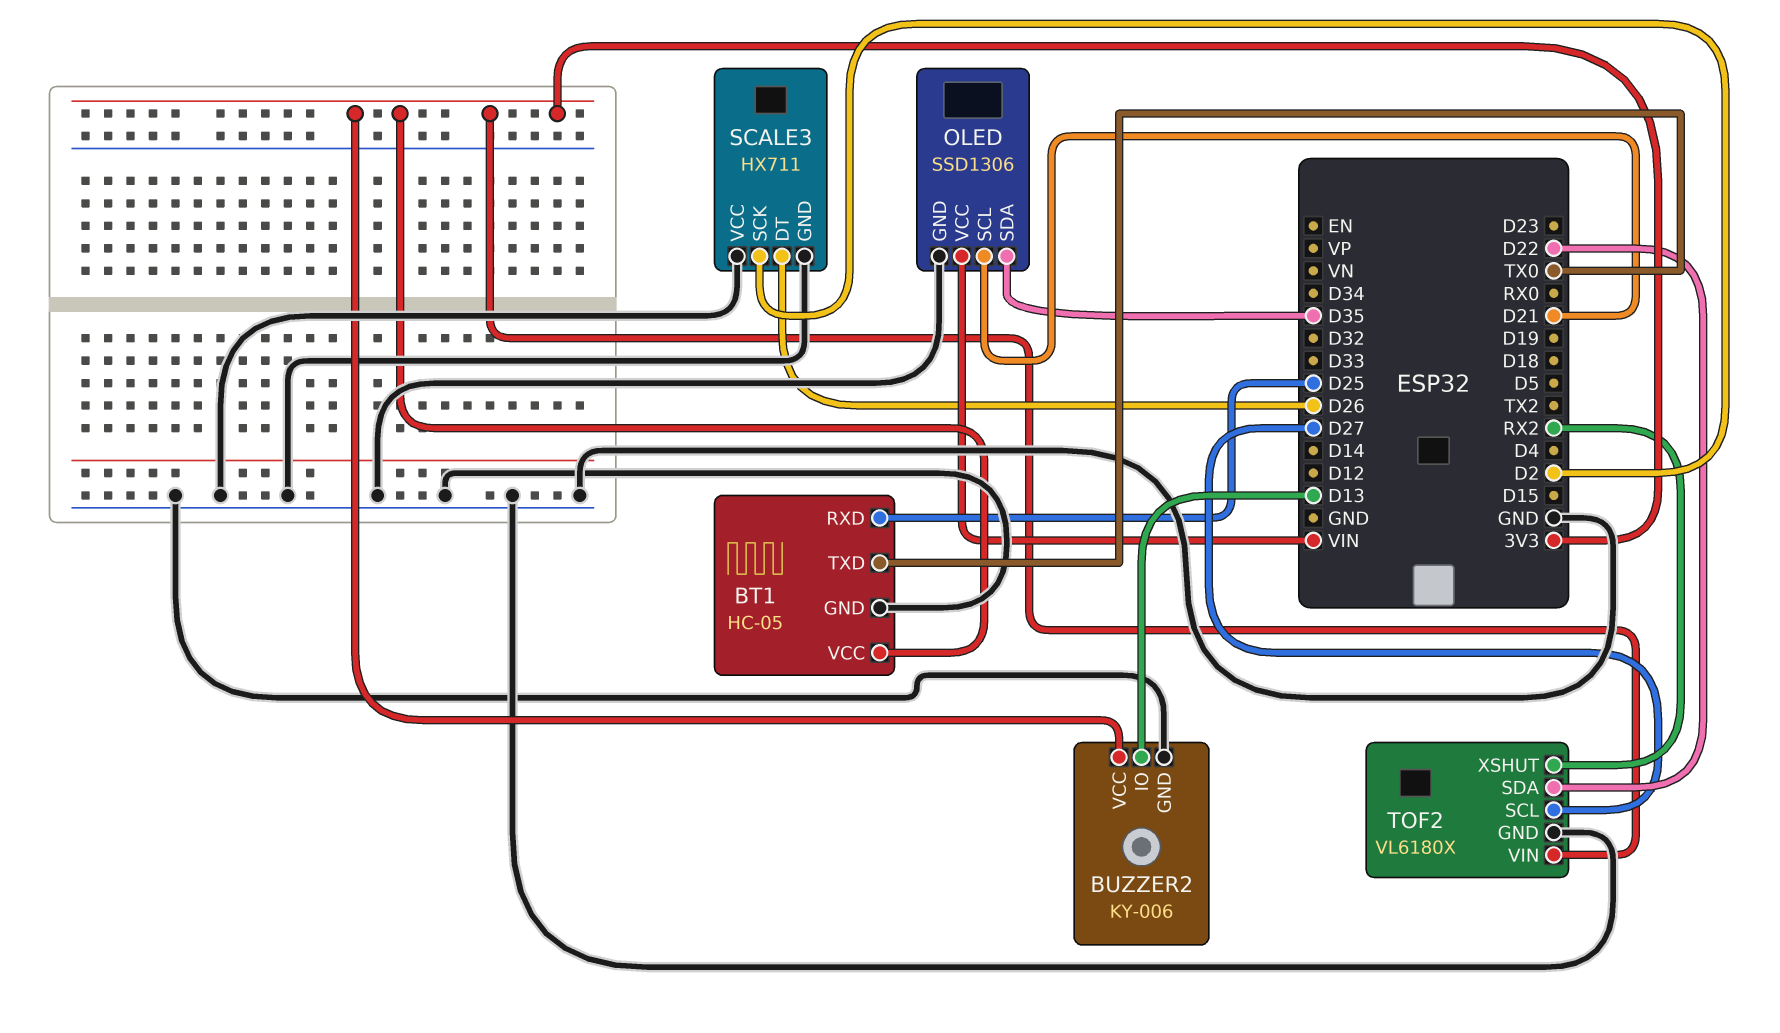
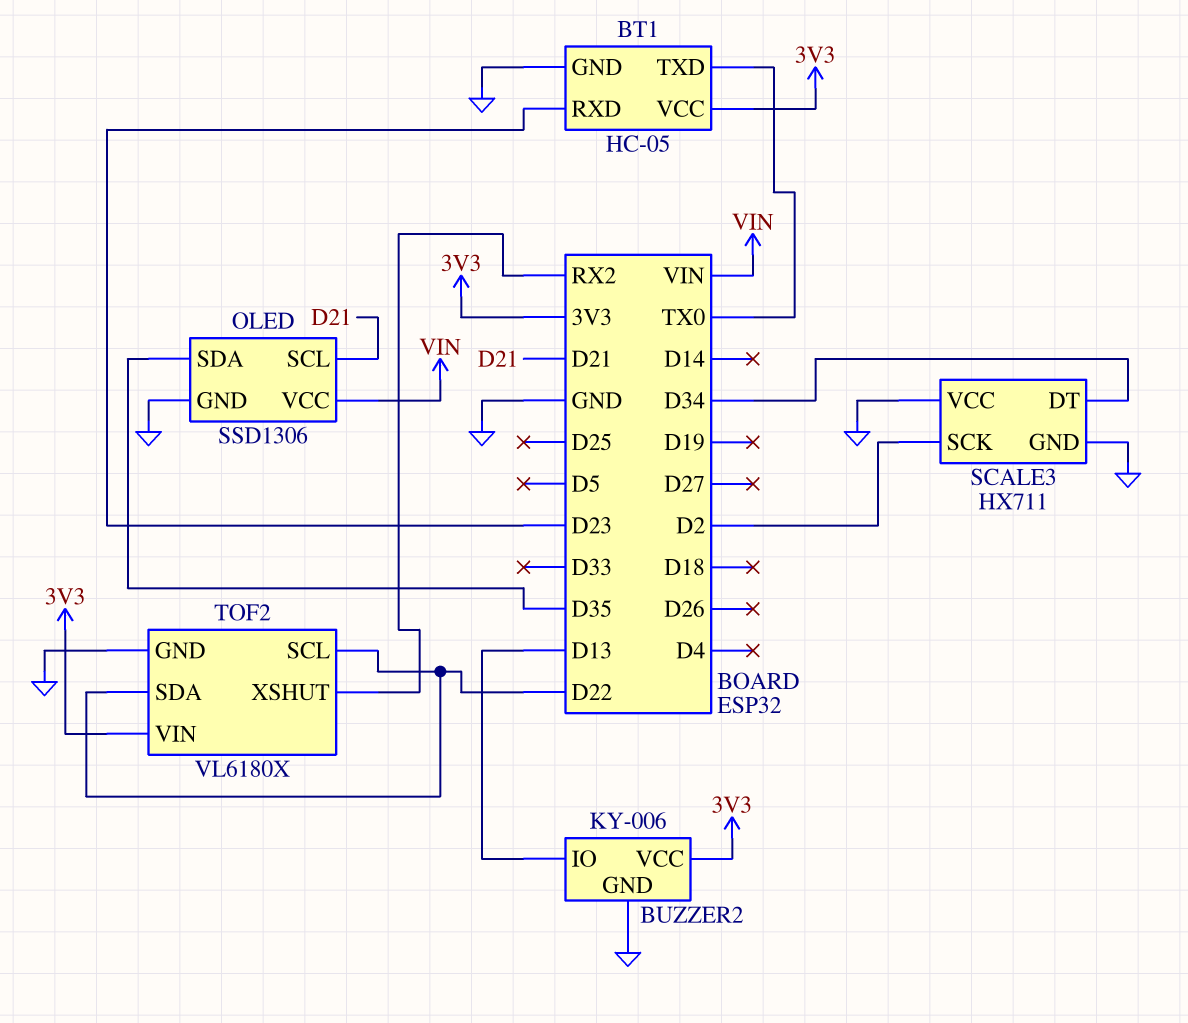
BT1 pin RXD: D25 -> D23
SCALE3 pin DT: D26 -> D34
TOF2 pin SCL: D27 -> D22

